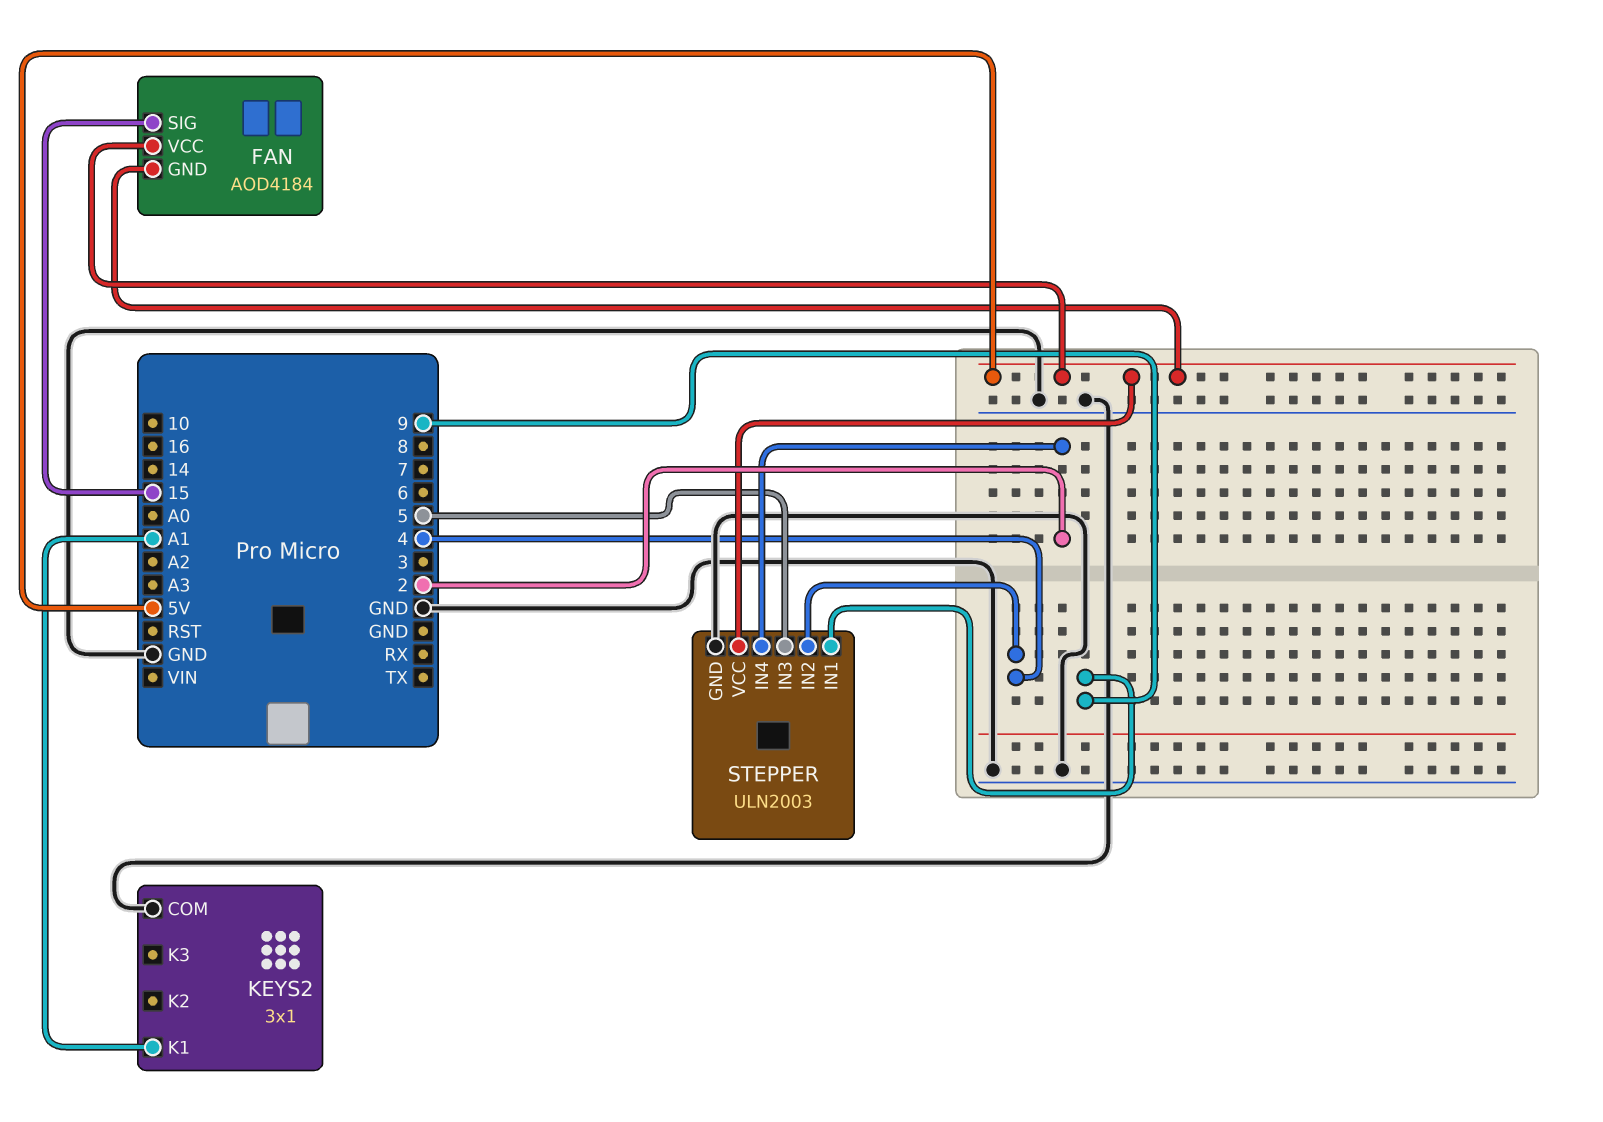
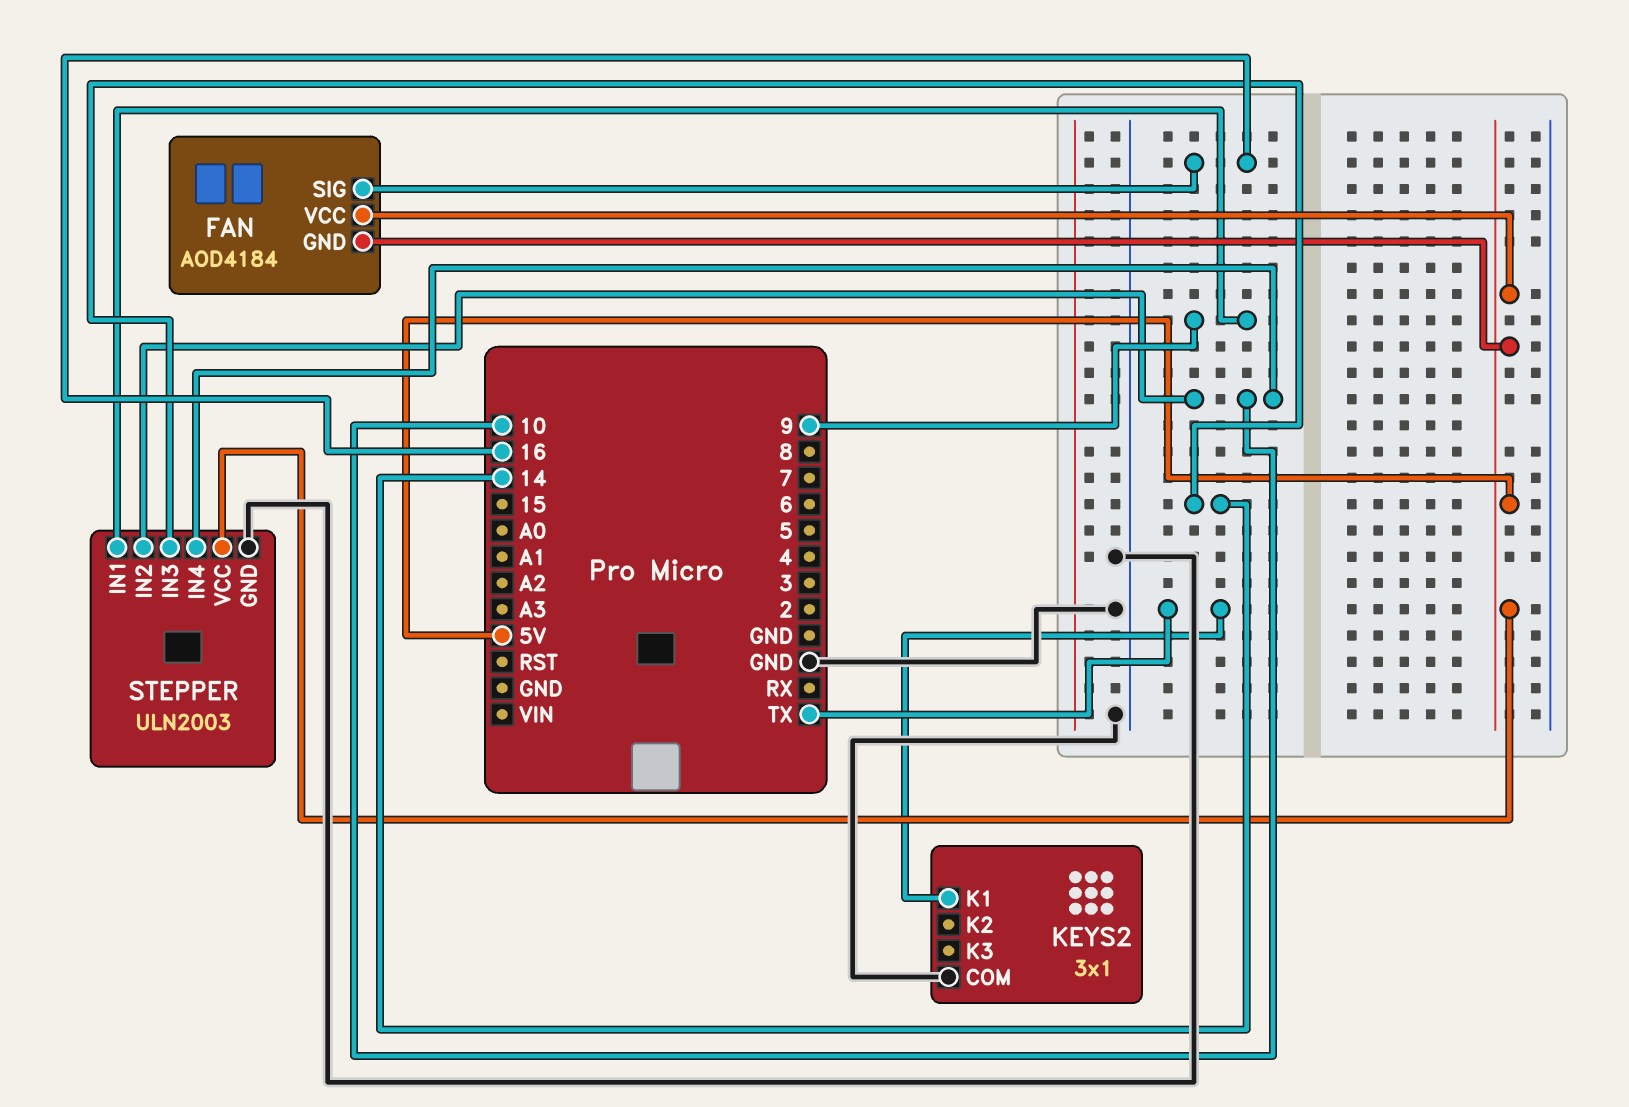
FAN pin SIG: 15 -> 16
KEYS2 pin K1: A1 -> TX
STEPPER pin IN2: 4 -> 10
STEPPER pin IN3: 5 -> 14
STEPPER pin IN4: 2 -> 10

